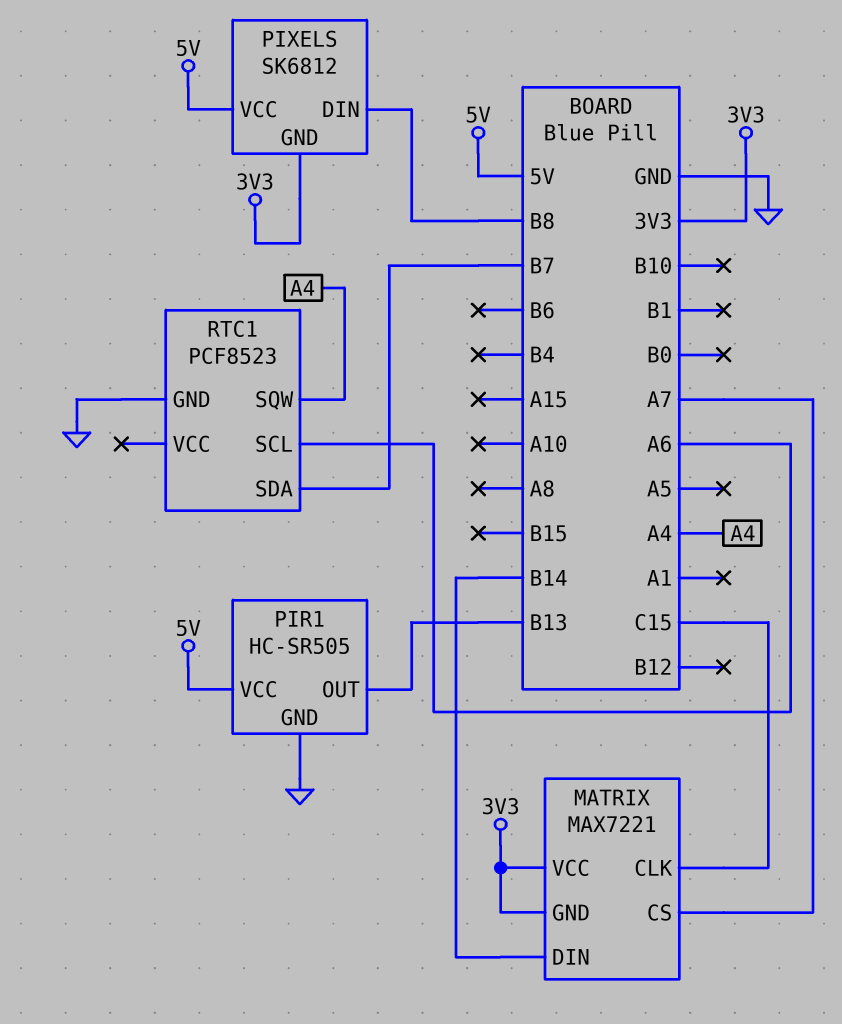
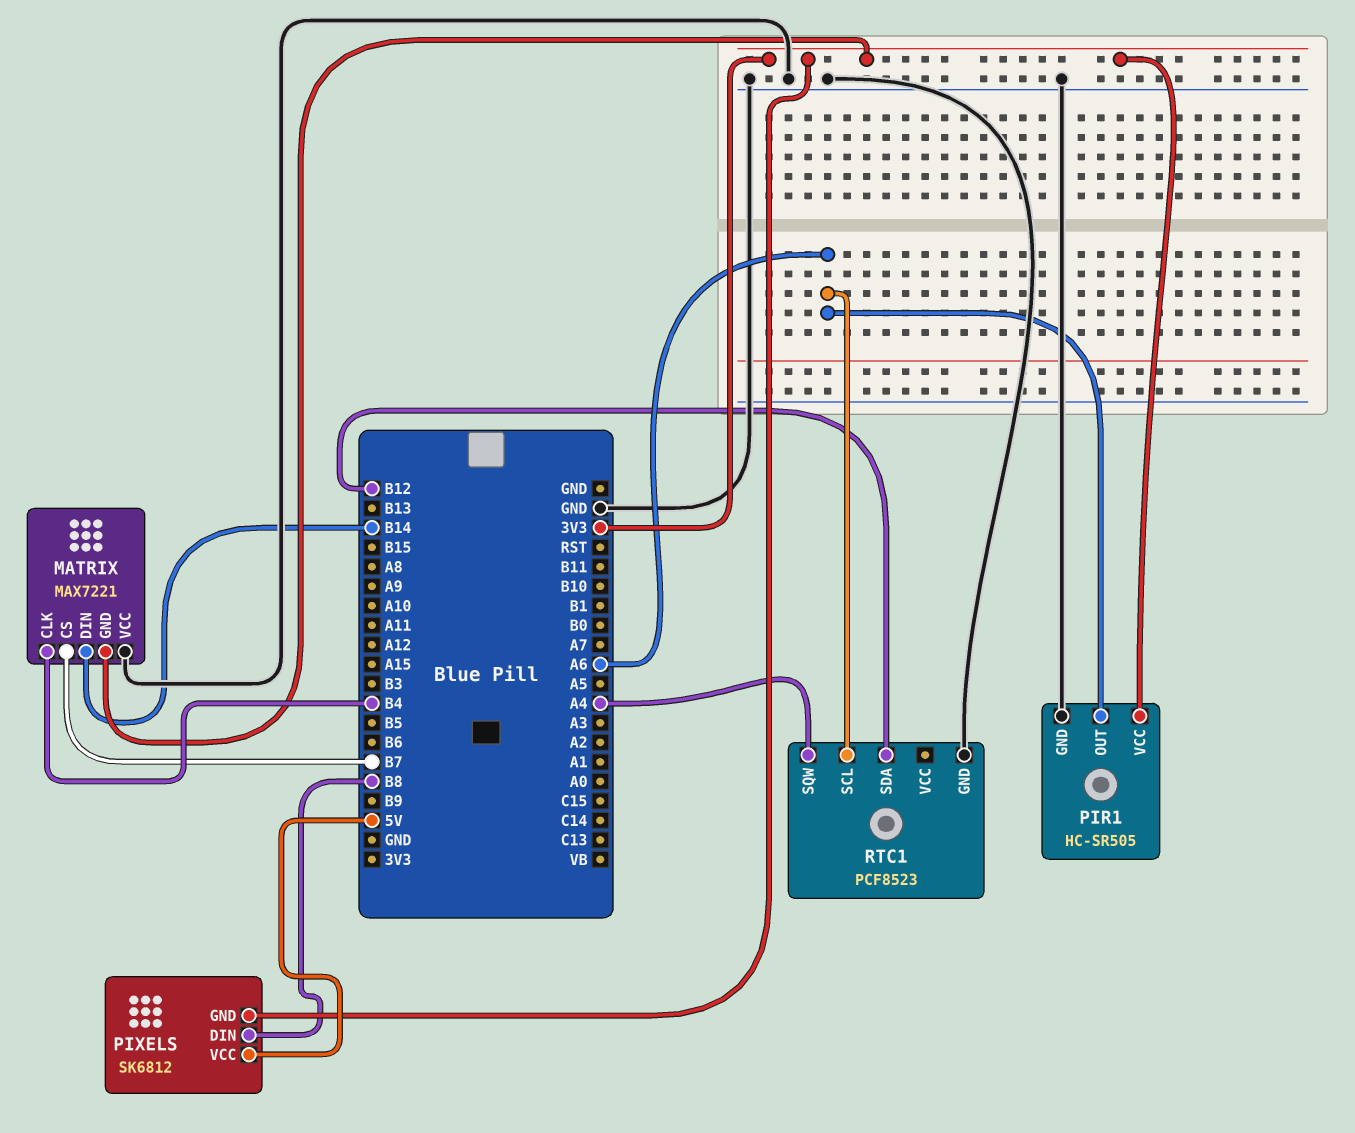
MATRIX pin CLK: C15 -> B4
MATRIX pin CS: A7 -> B7
MATRIX pin VCC: 3V3 -> GND
PIR1 pin OUT: B13 -> A6
PIR1 pin VCC: 5V -> 3V3
RTC1 pin SDA: B7 -> B12

